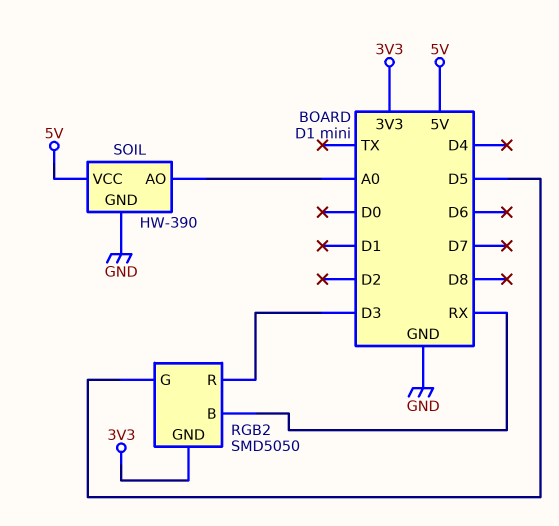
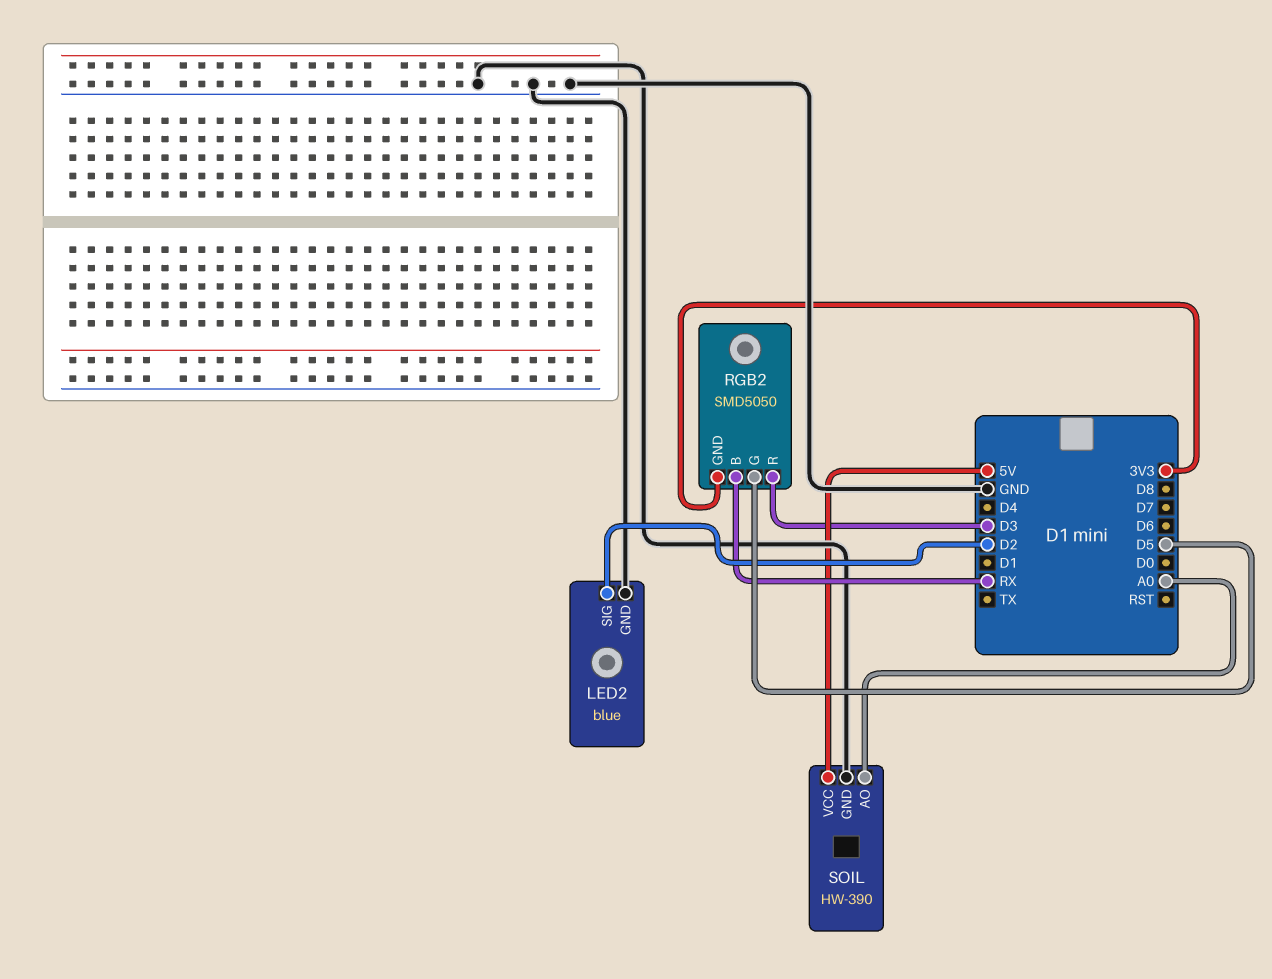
LED2: none -> blue
LED2 pin GND: none -> GND
LED2 pin SIG: none -> D2

